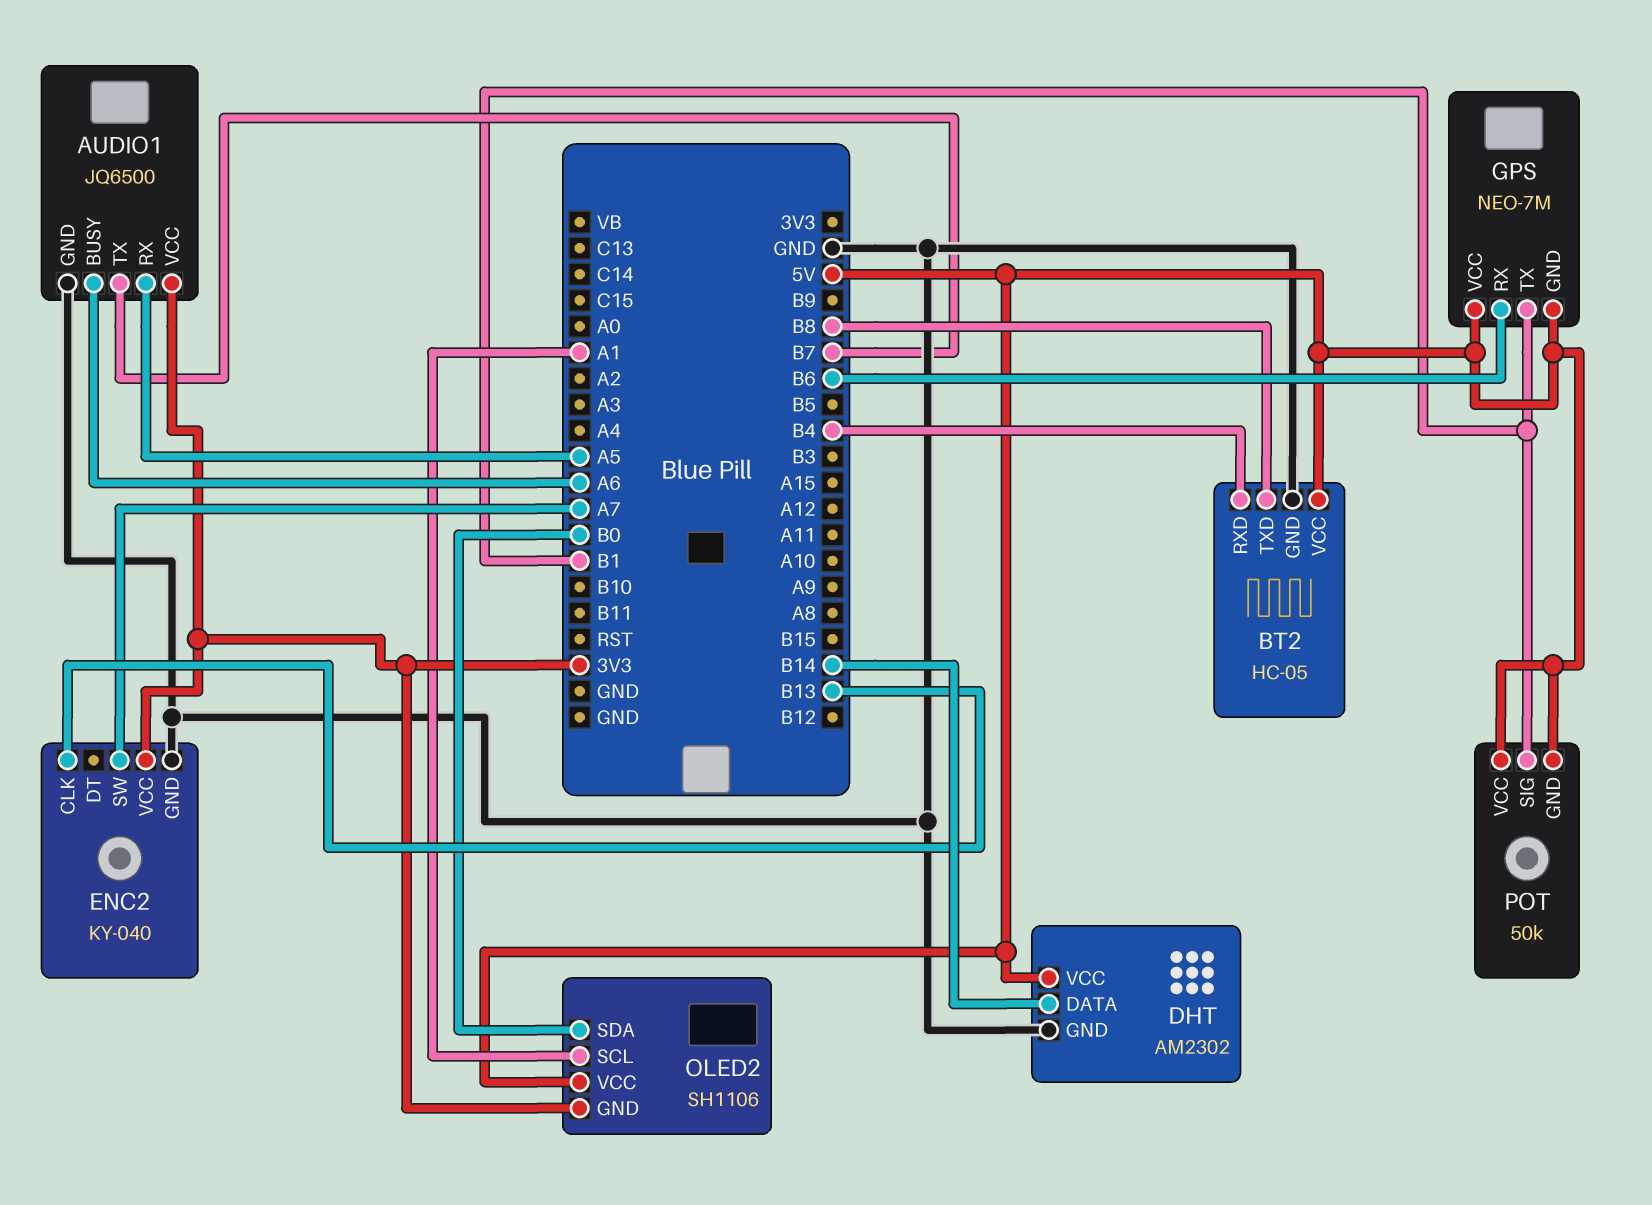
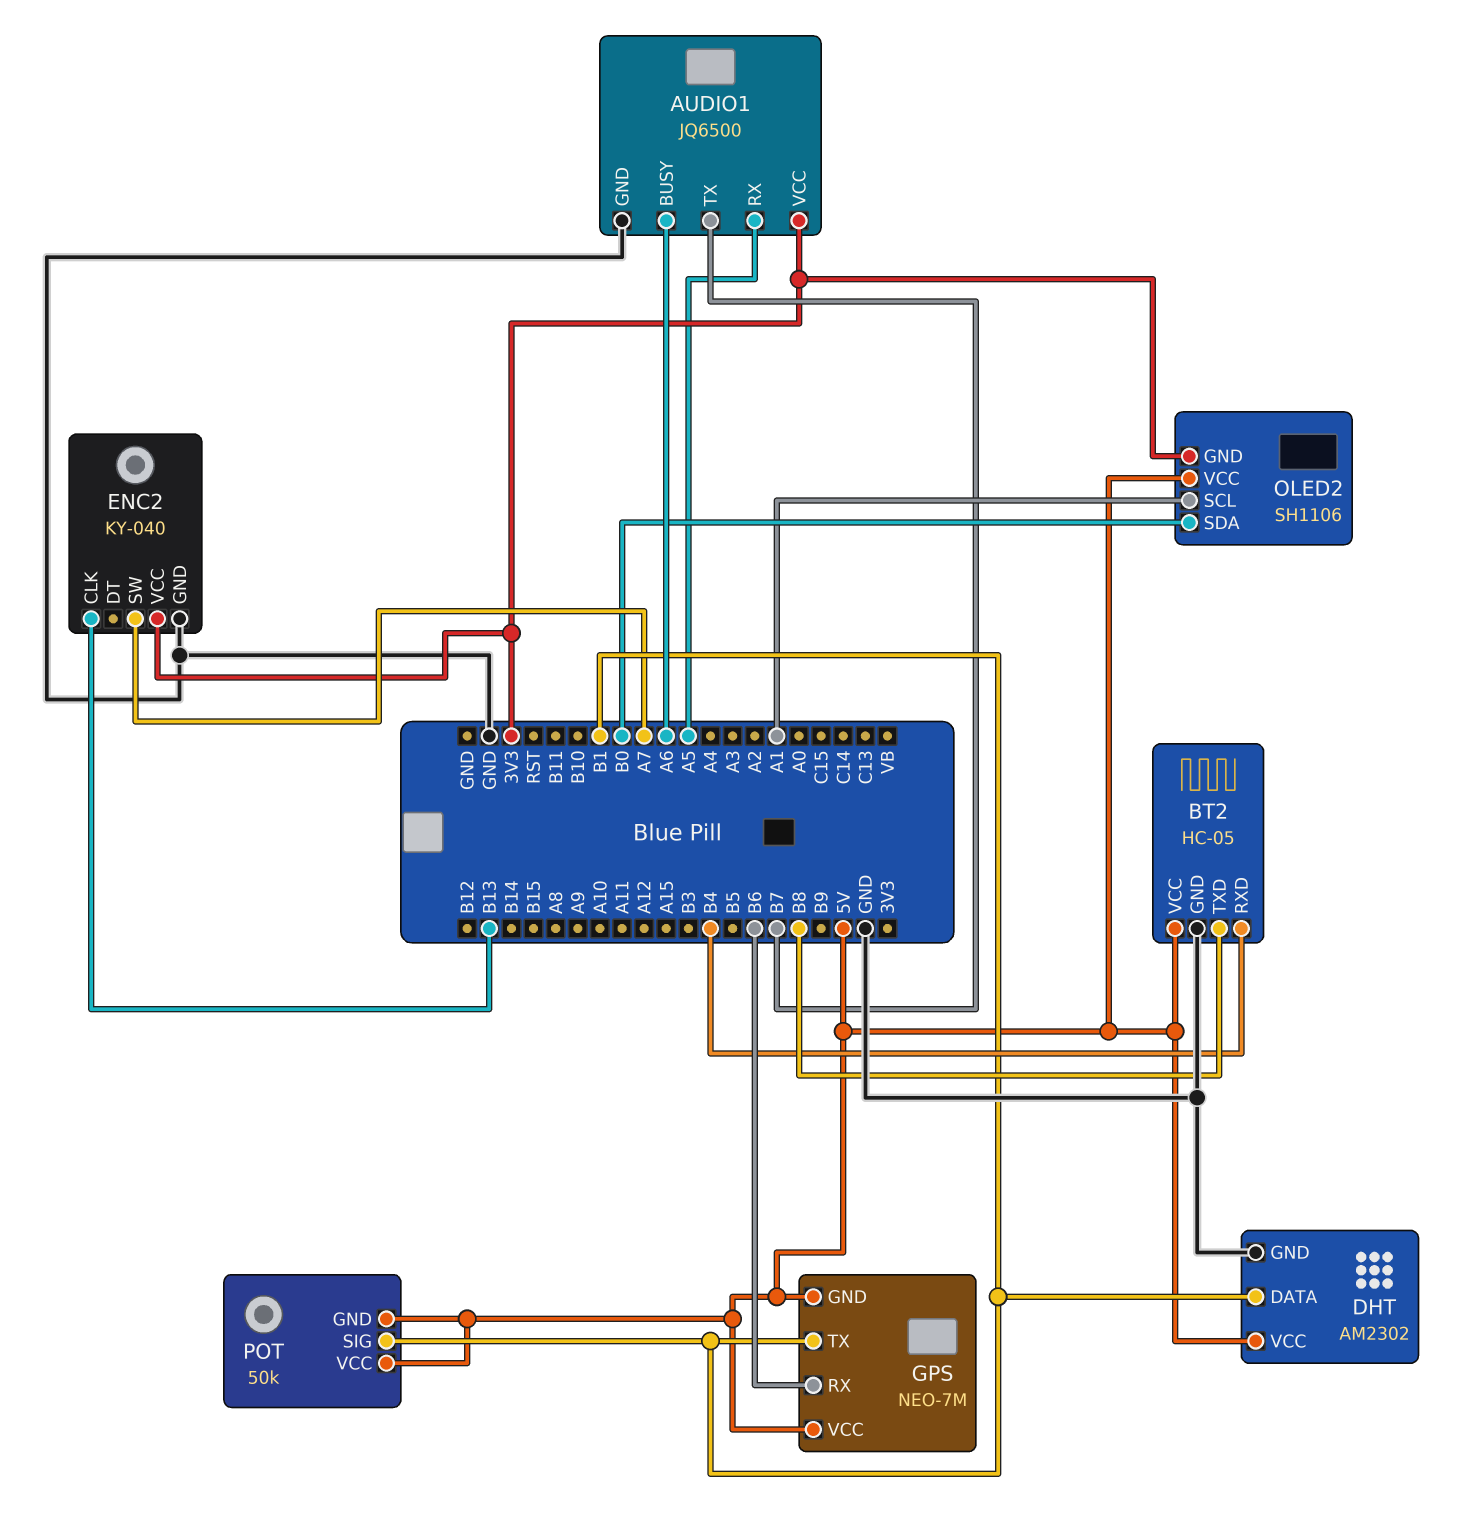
DHT pin DATA: B14 -> B1

